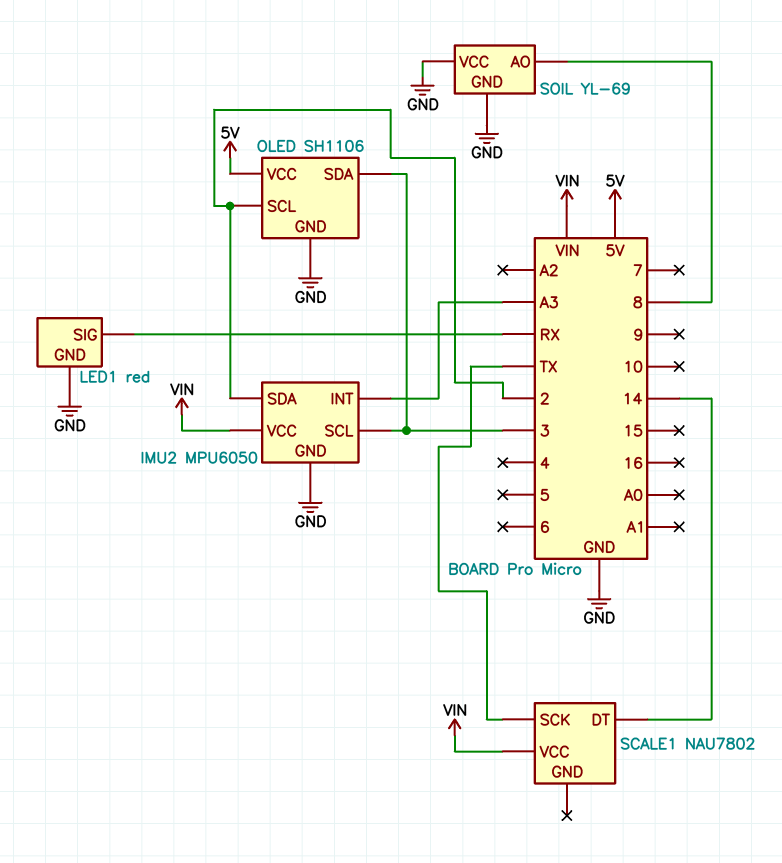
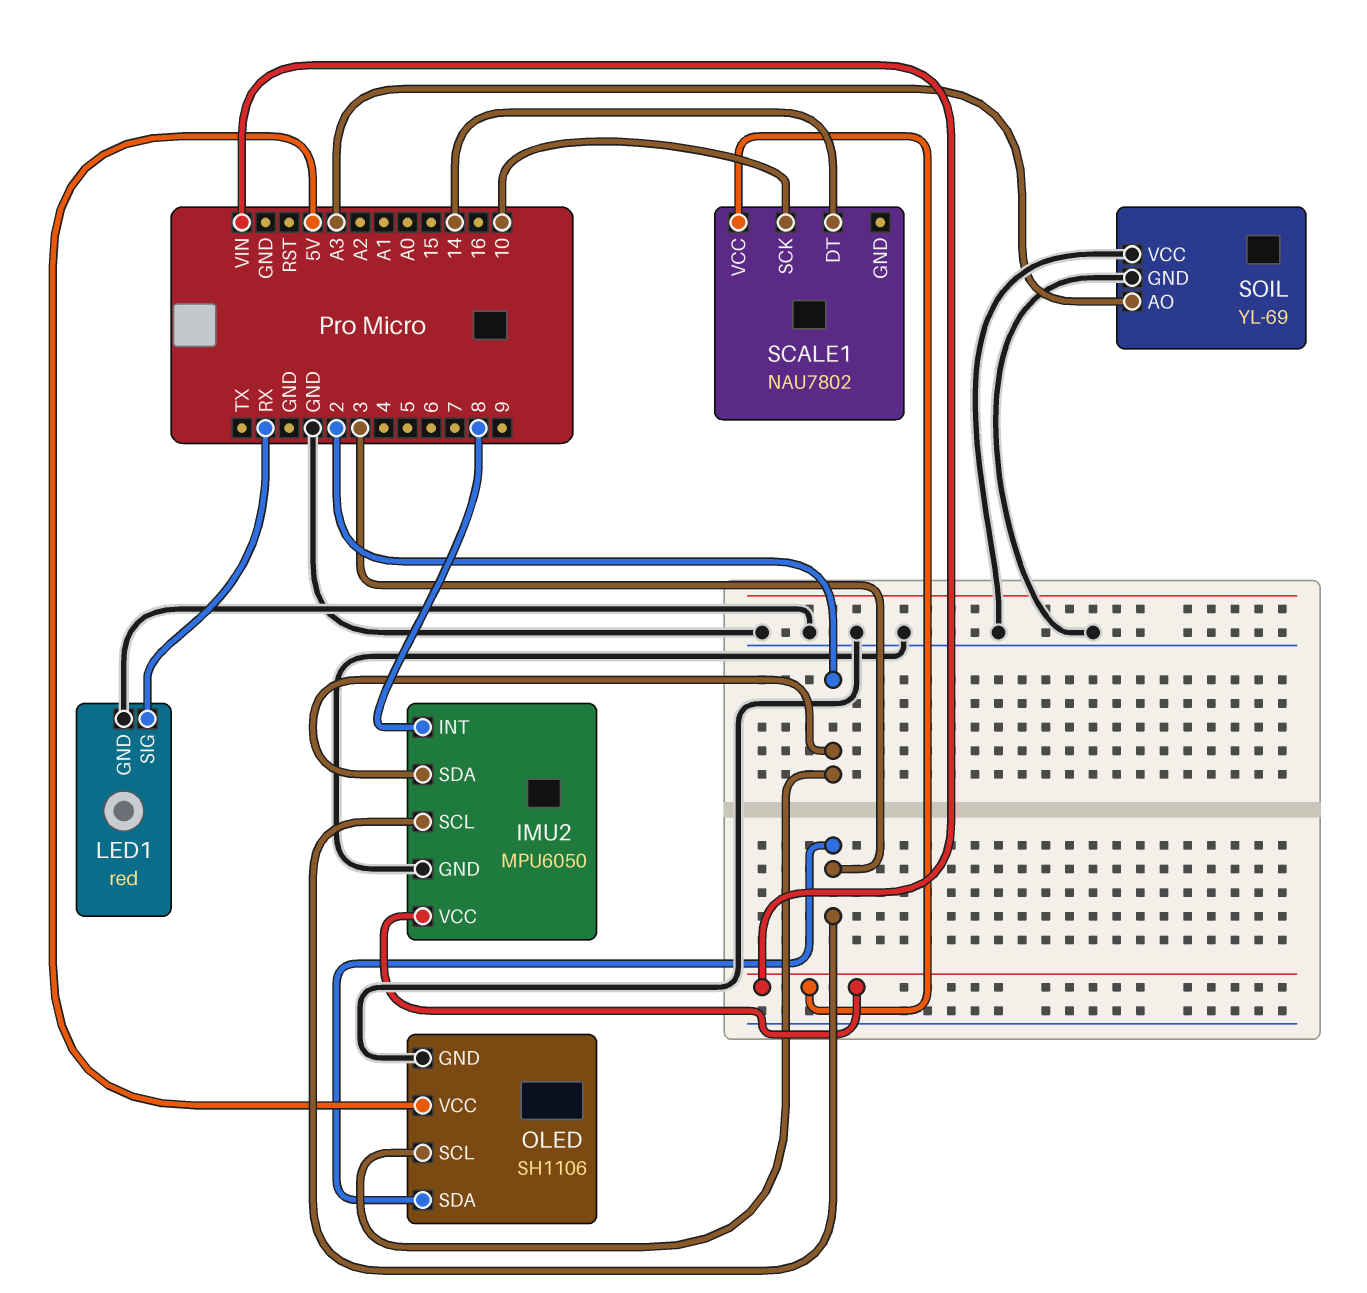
IMU2 pin INT: A3 -> 8
SCALE1 pin SCK: TX -> 10
SOIL pin AO: 8 -> A3

